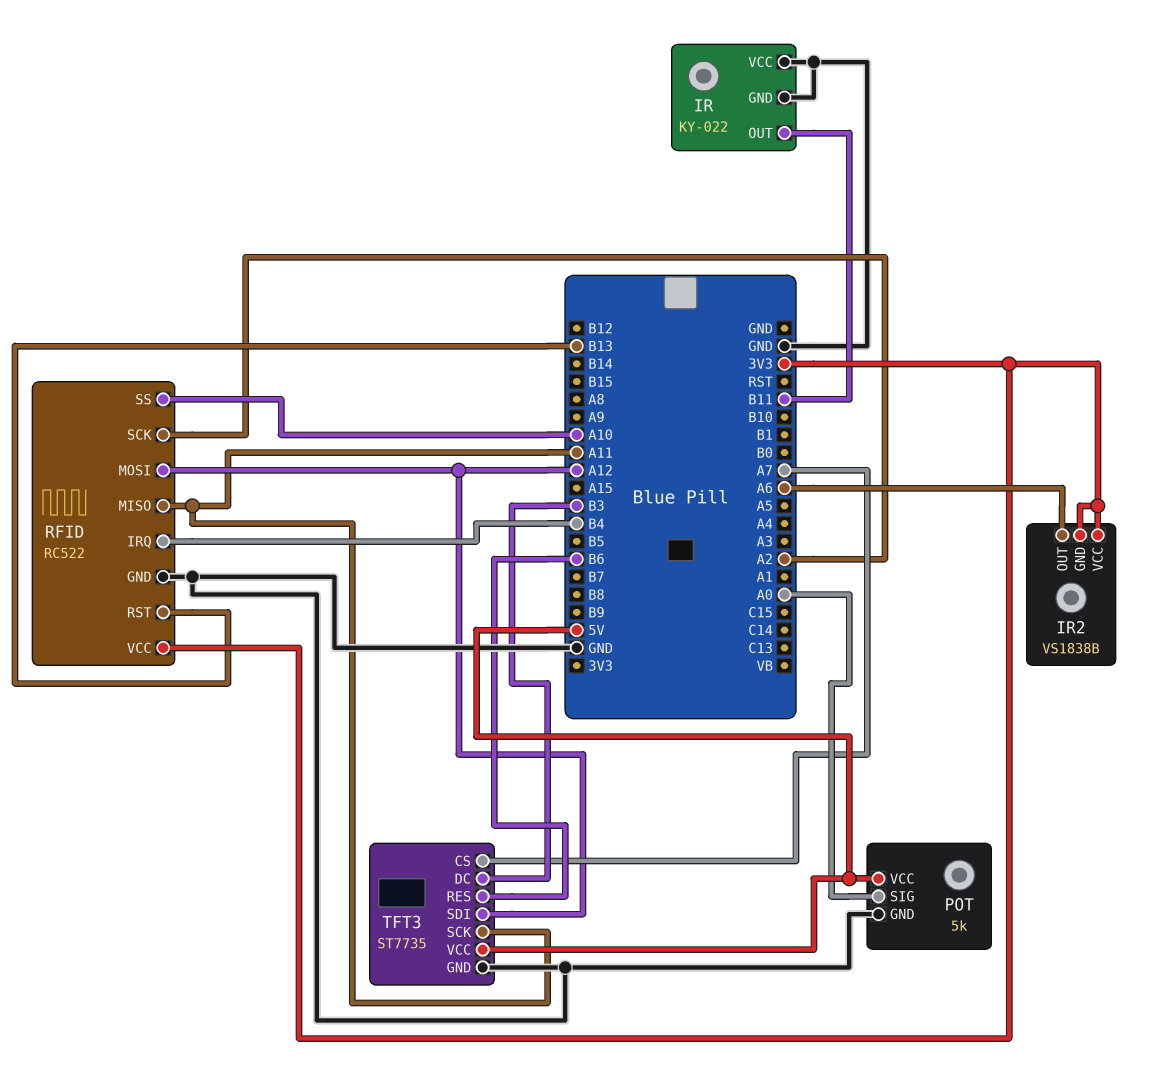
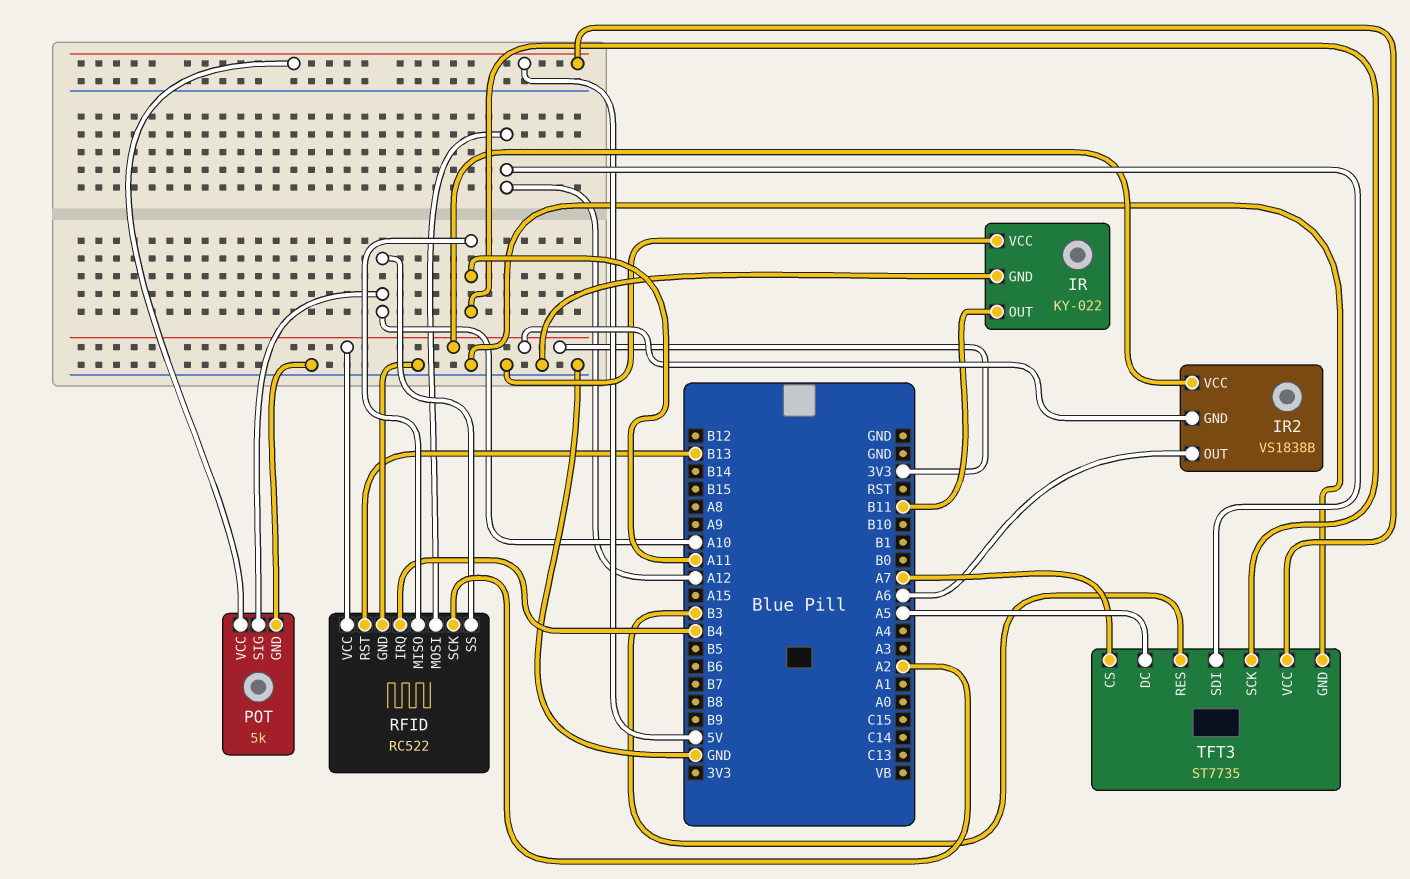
POT pin SIG: A0 -> A10
TFT3 pin DC: B3 -> A5
TFT3 pin RES: B6 -> B3

